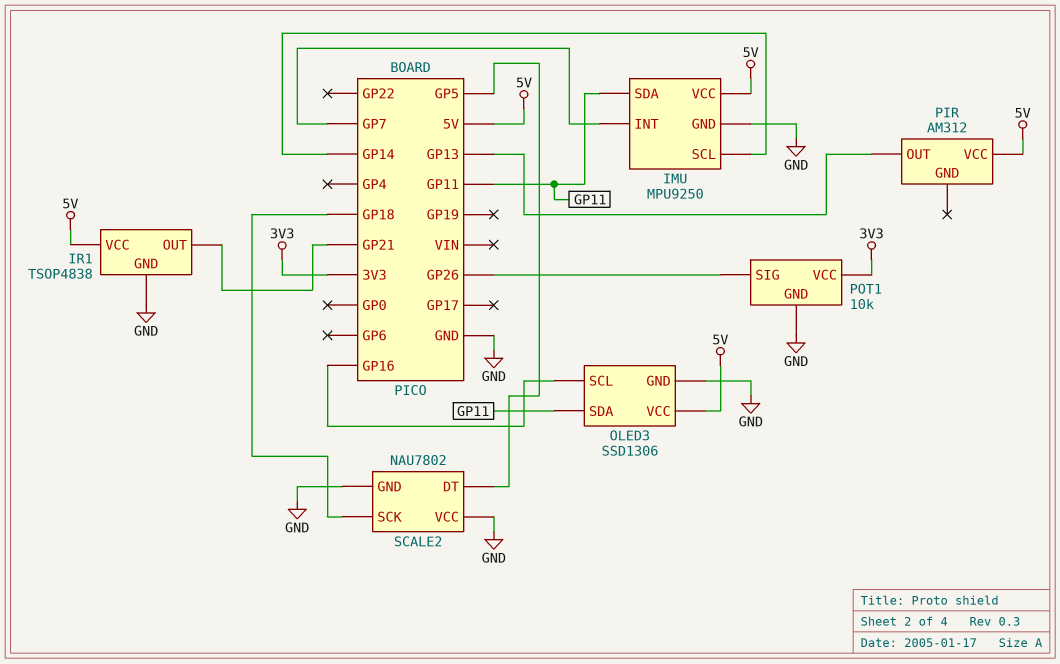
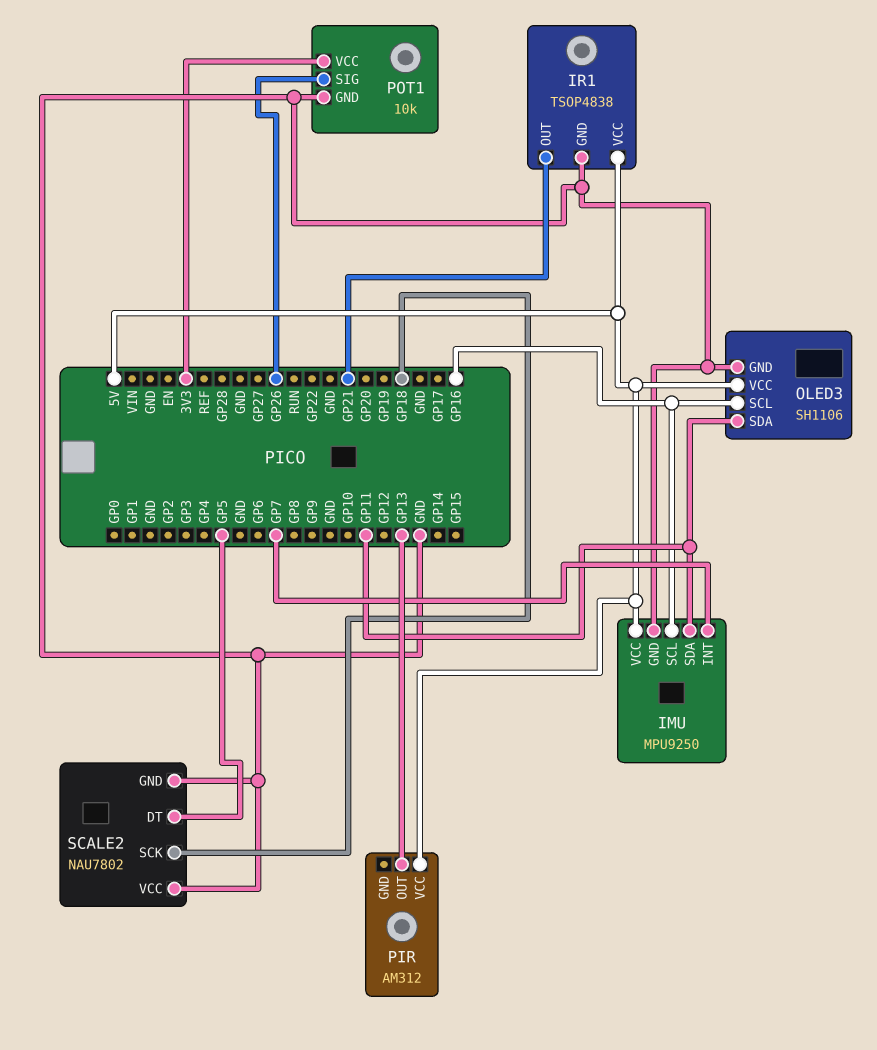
IMU pin SCL: GP14 -> GP16
OLED3: SSD1306 -> SH1106

